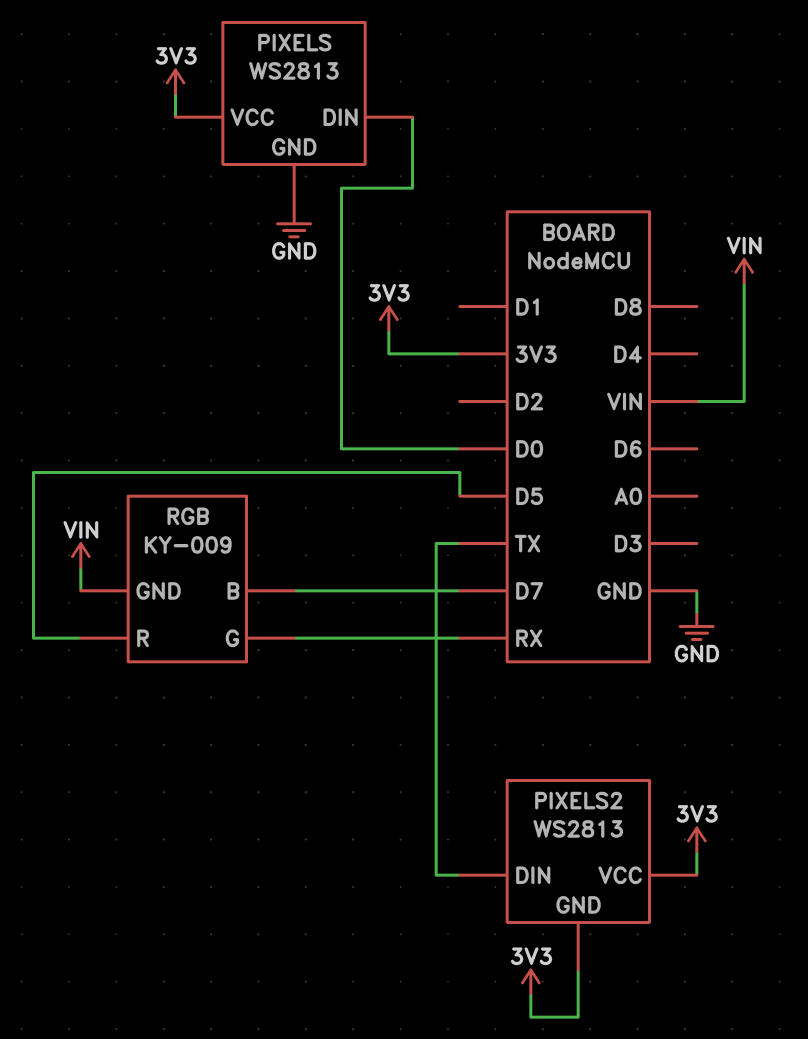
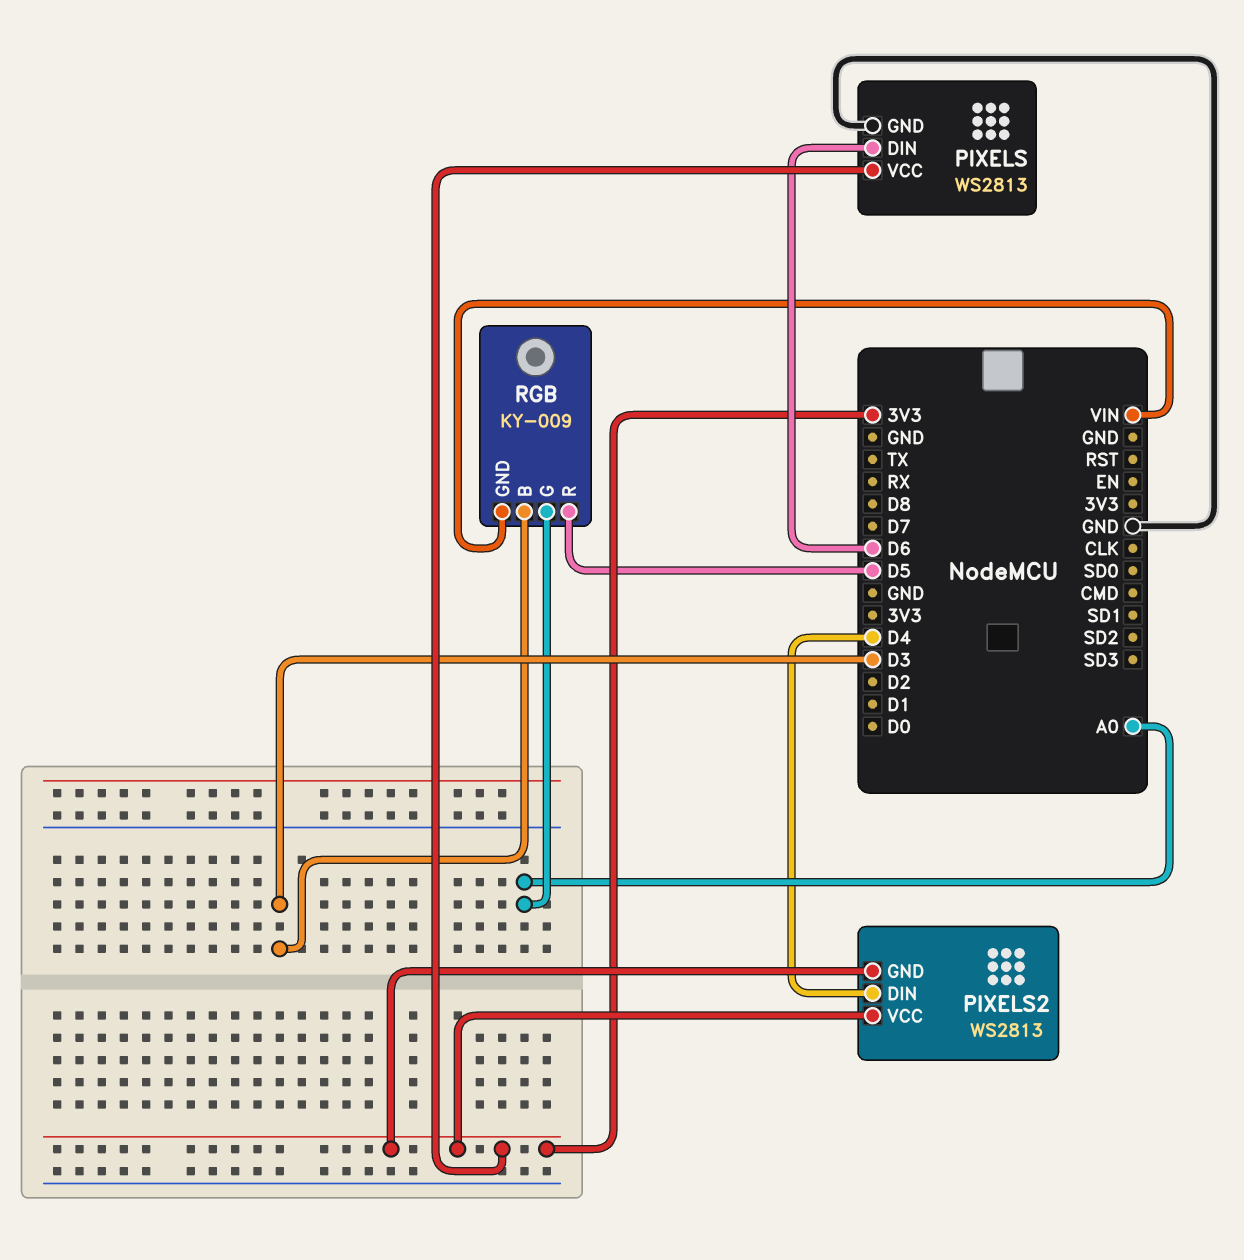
PIXELS pin DIN: D0 -> D6
PIXELS2 pin DIN: TX -> D4
RGB pin B: D7 -> D3
RGB pin G: RX -> A0

